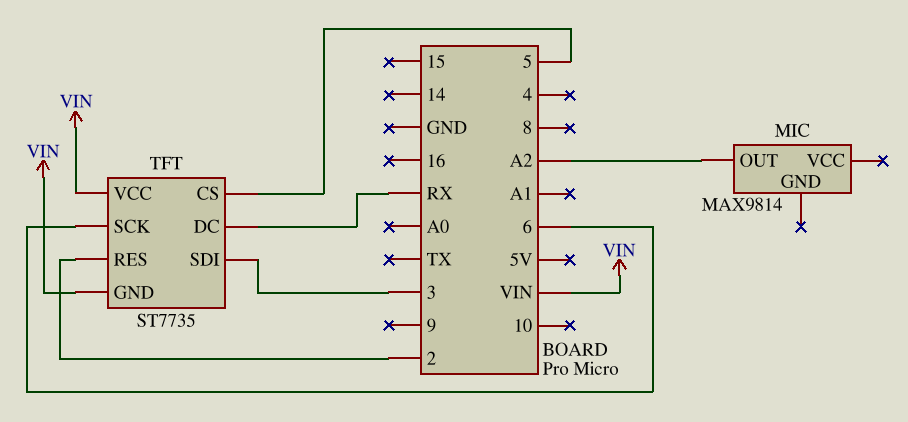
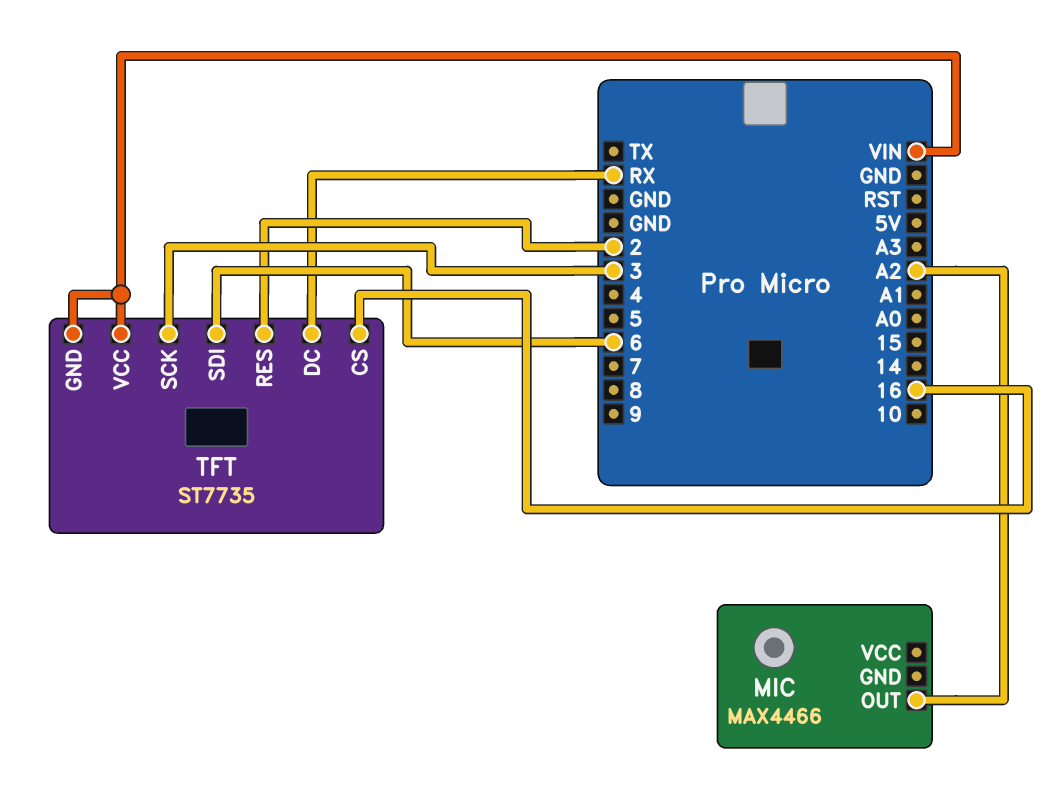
MIC: MAX9814 -> MAX4466
TFT pin CS: 5 -> 16
TFT pin SCK: 6 -> 3
TFT pin SDI: 3 -> 6

